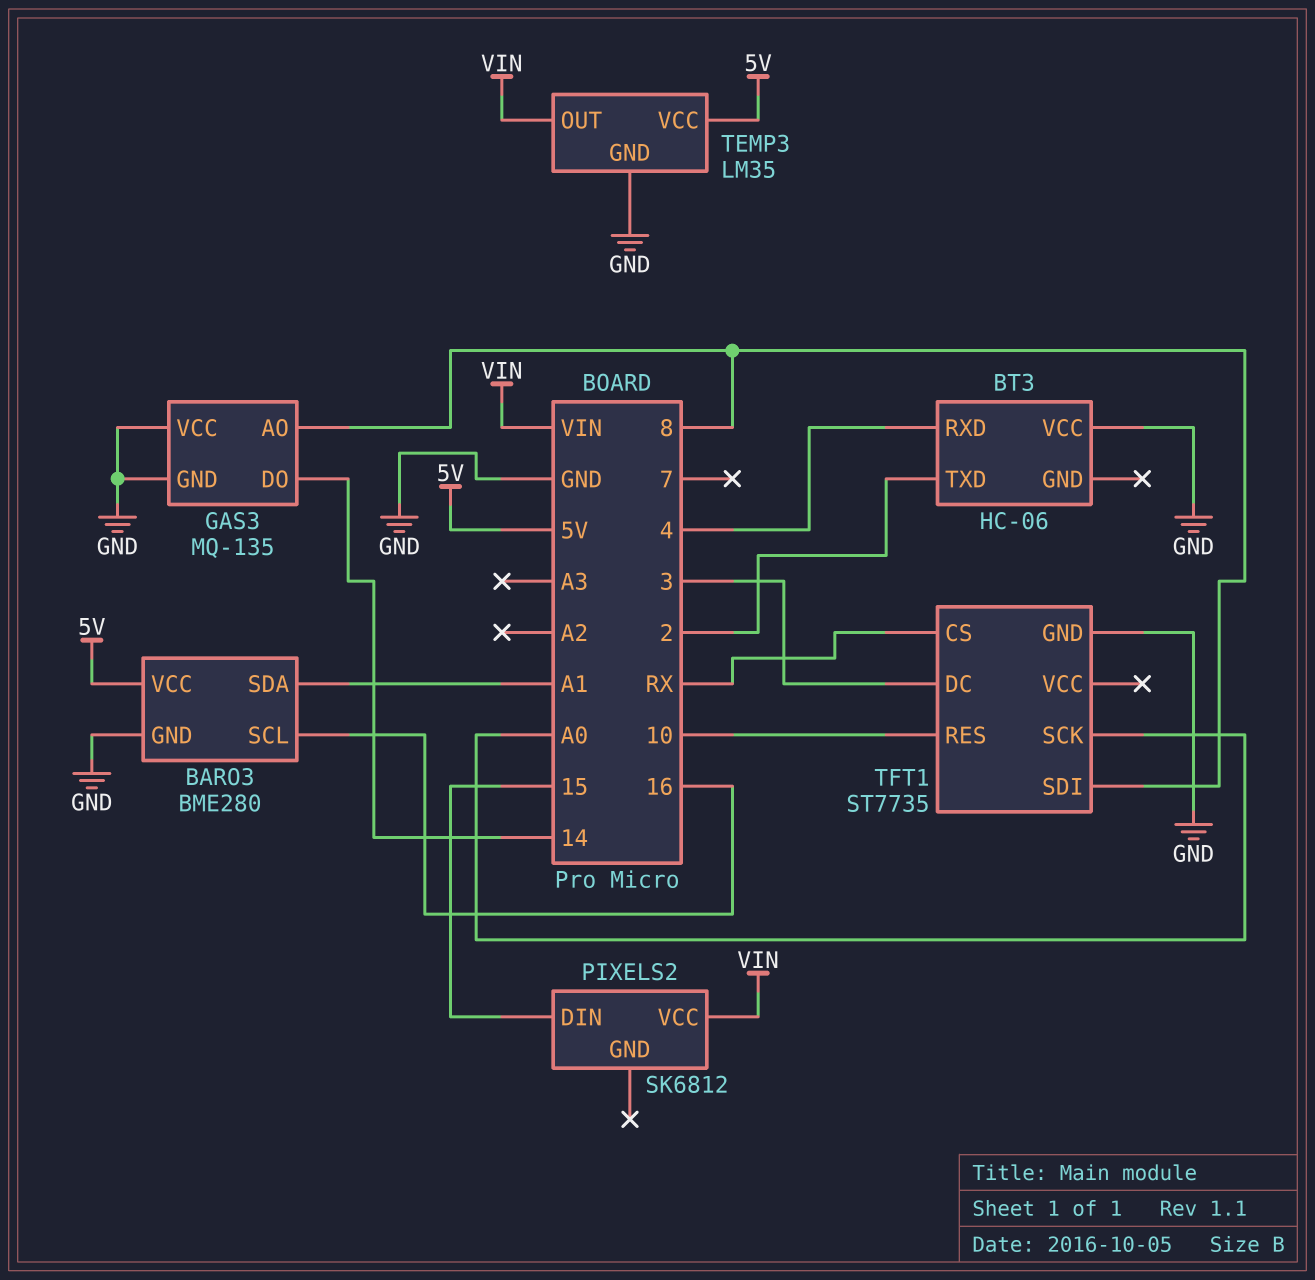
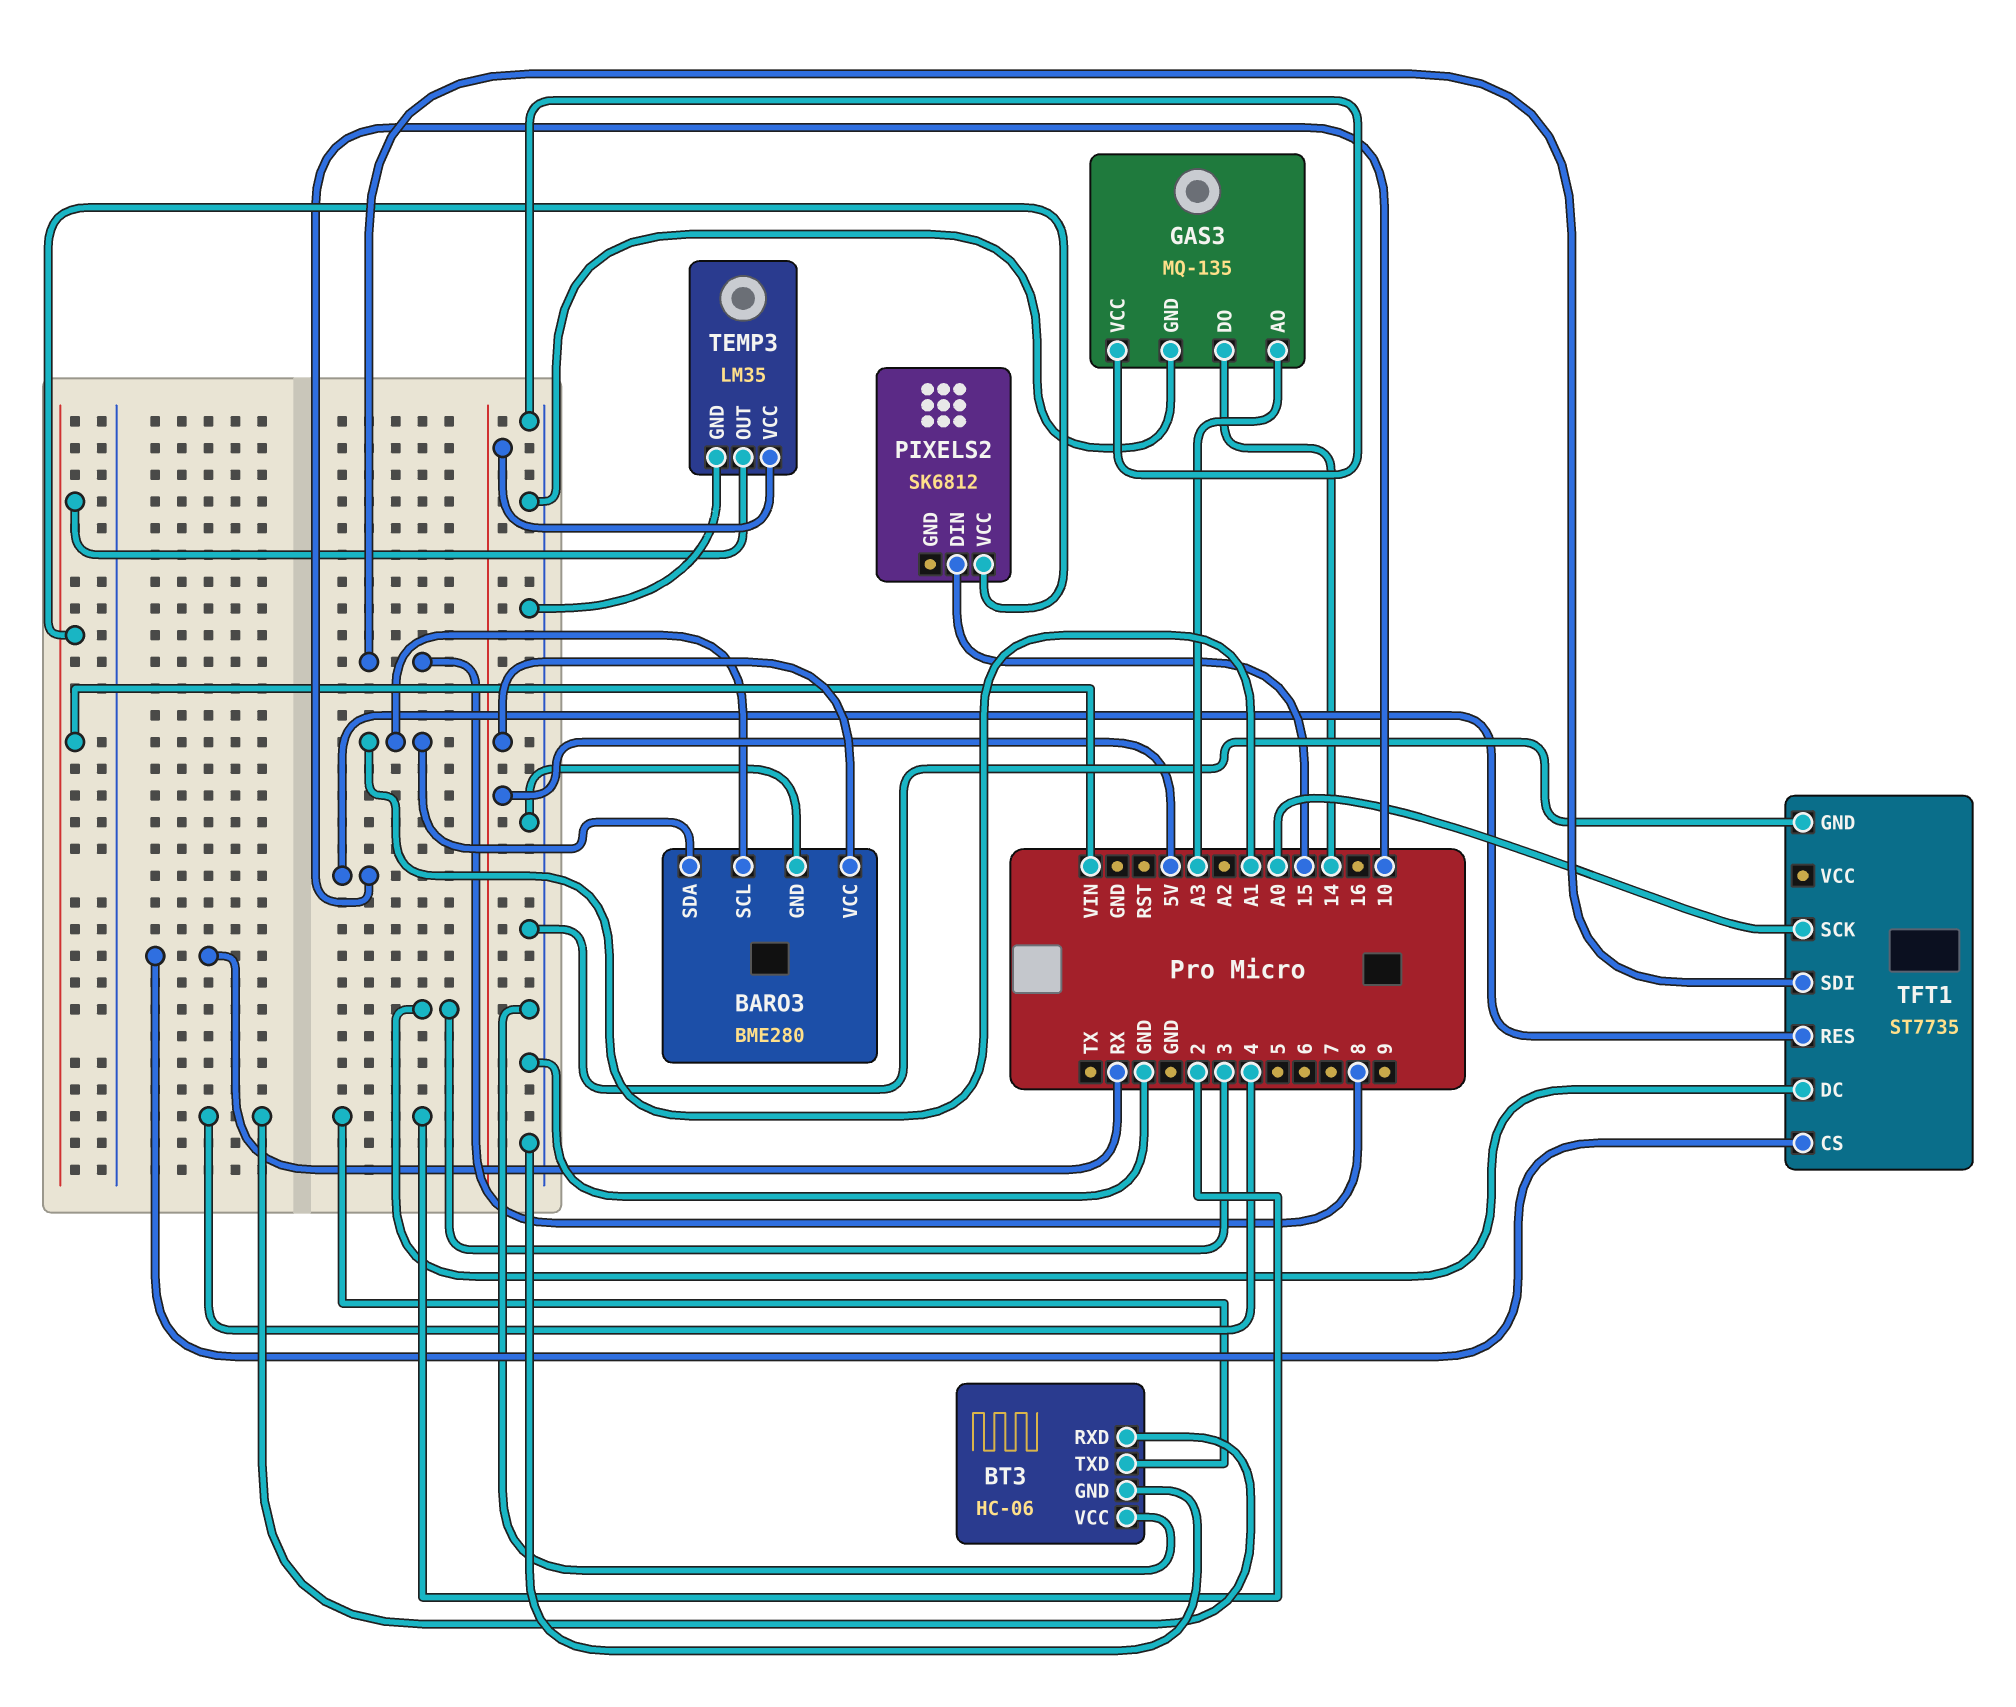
BARO3 pin SCL: 16 -> A1
BT3 pin GND: none -> GND
GAS3 pin AO: 8 -> A3

